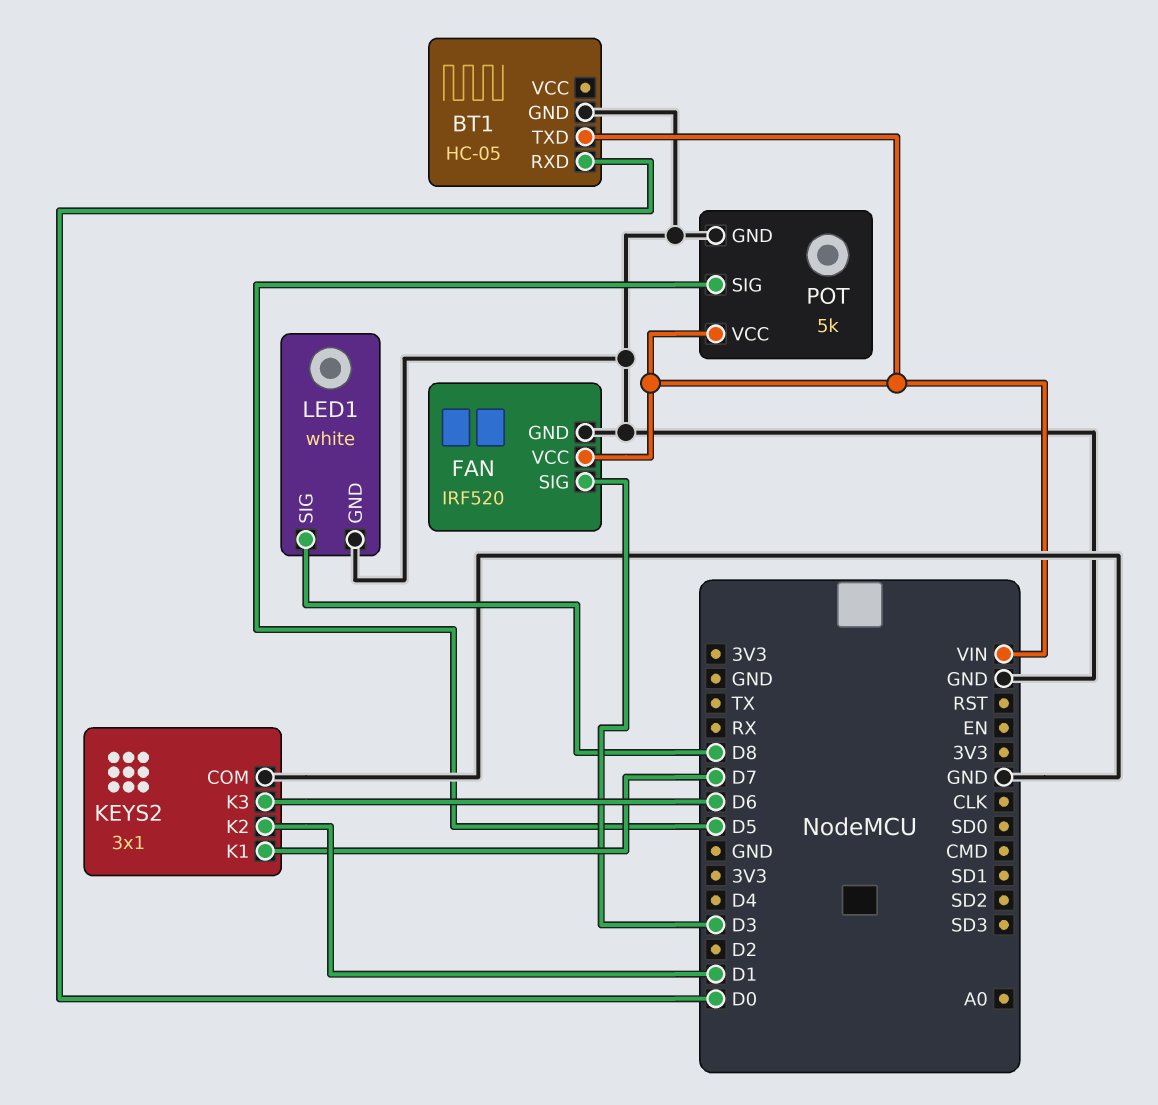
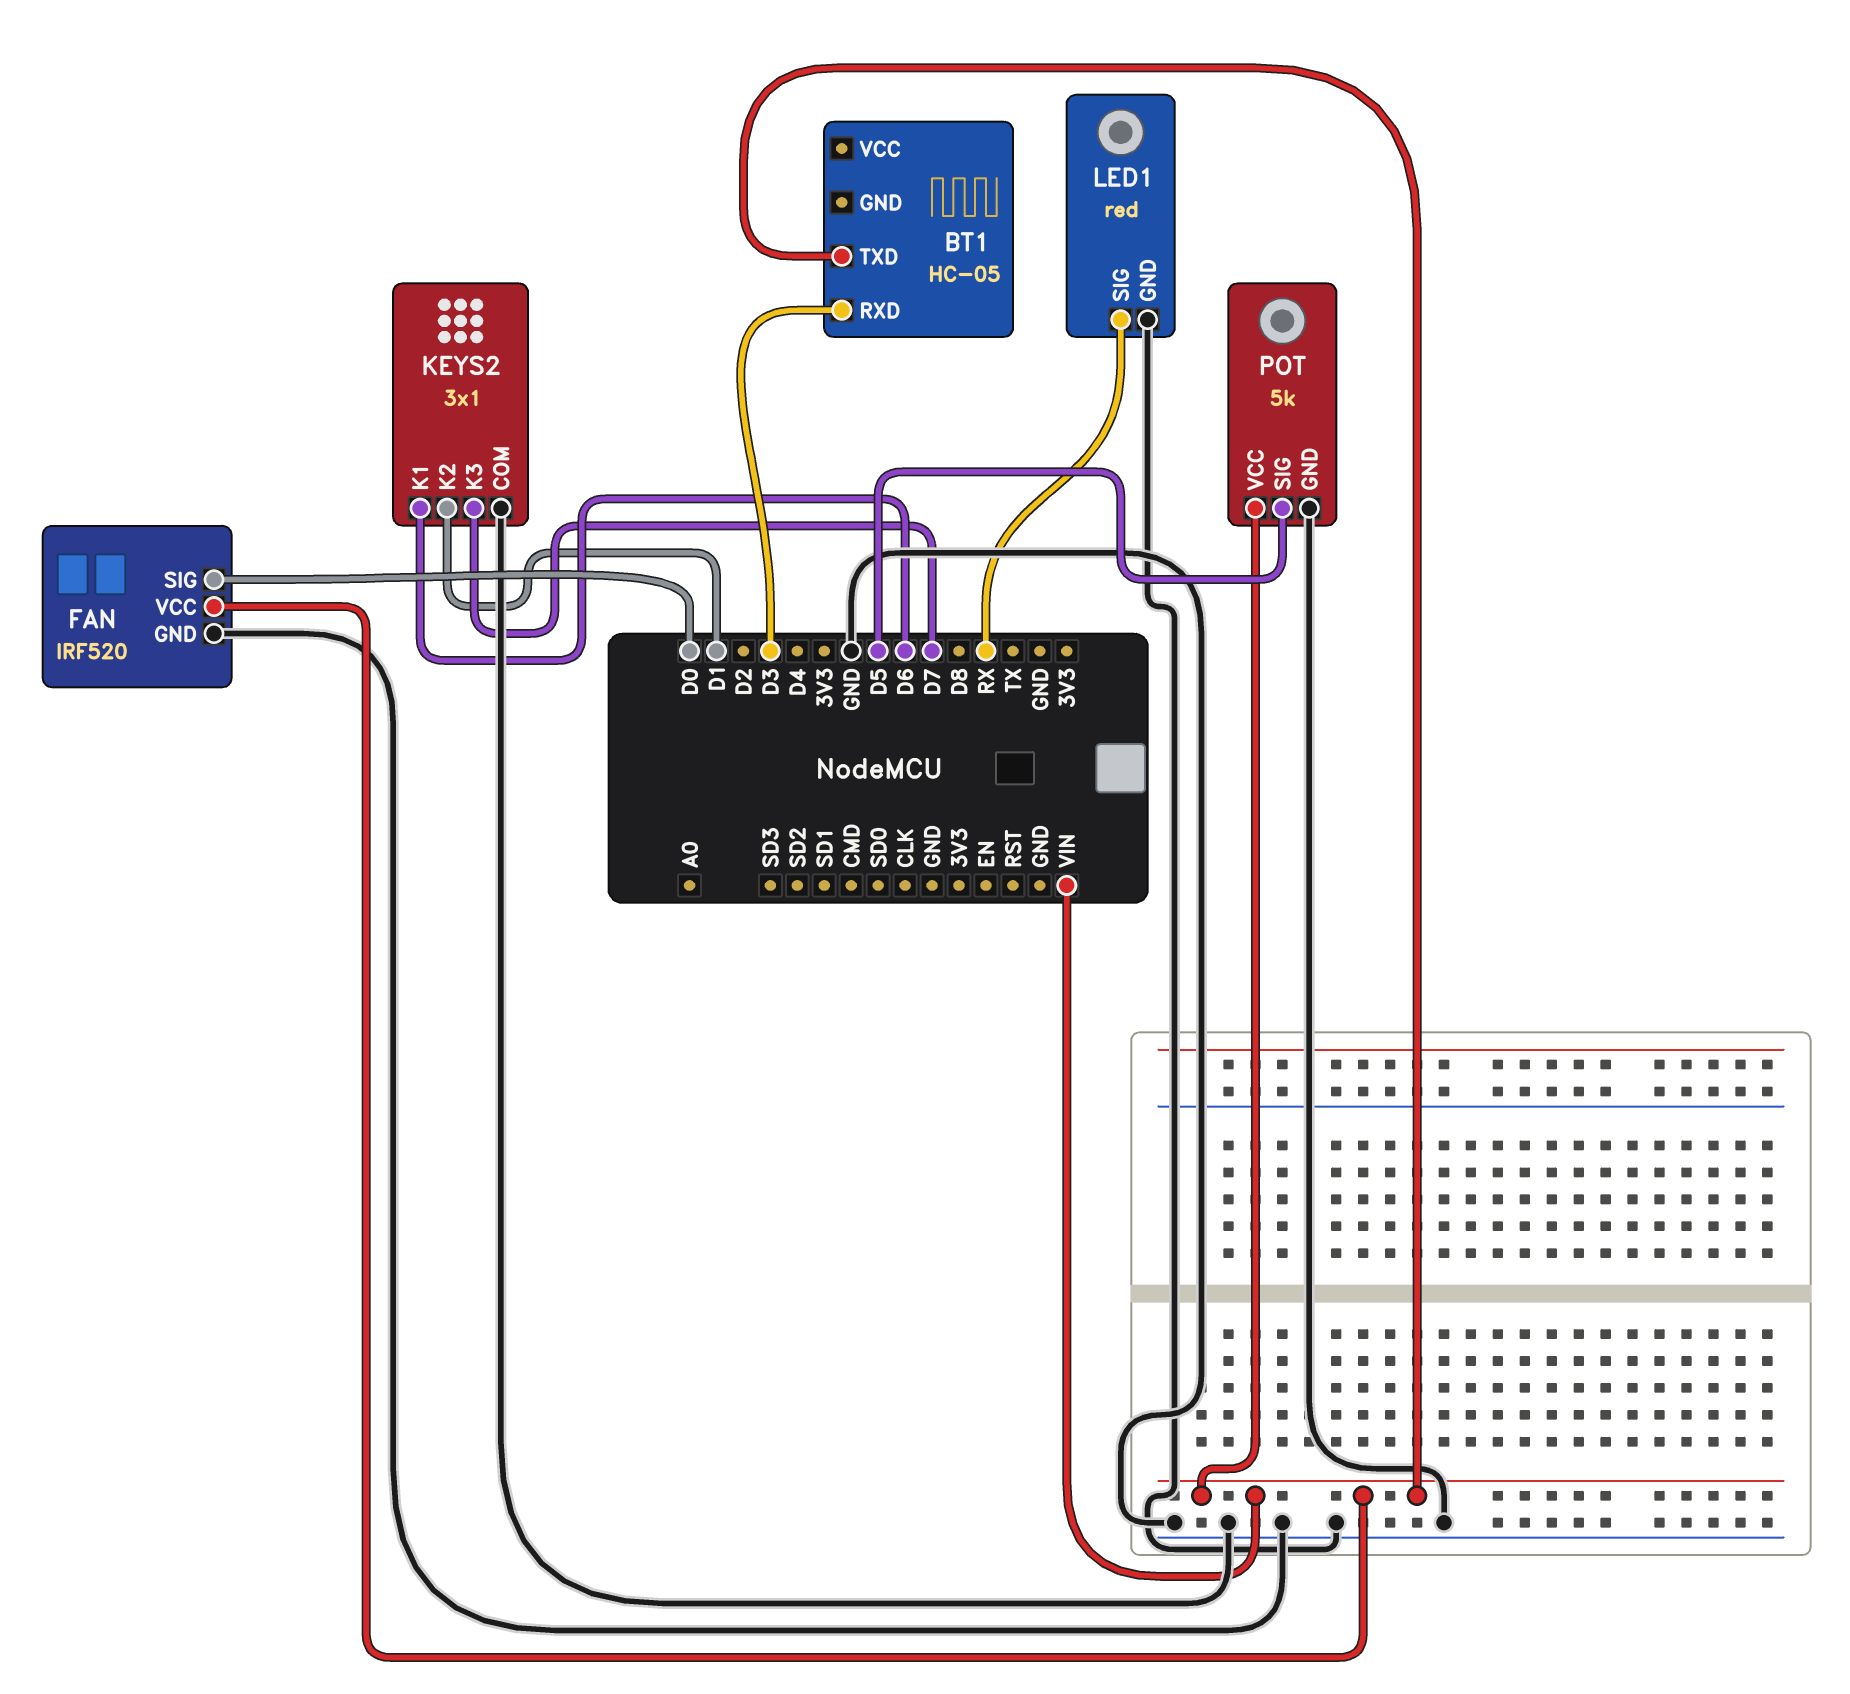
BT1 pin GND: GND -> none
BT1 pin RXD: D0 -> D3
FAN pin SIG: D3 -> D0
KEYS2 pin K1: D7 -> D6
KEYS2 pin K3: D6 -> D7
LED1: white -> red
LED1 pin SIG: D8 -> RX

